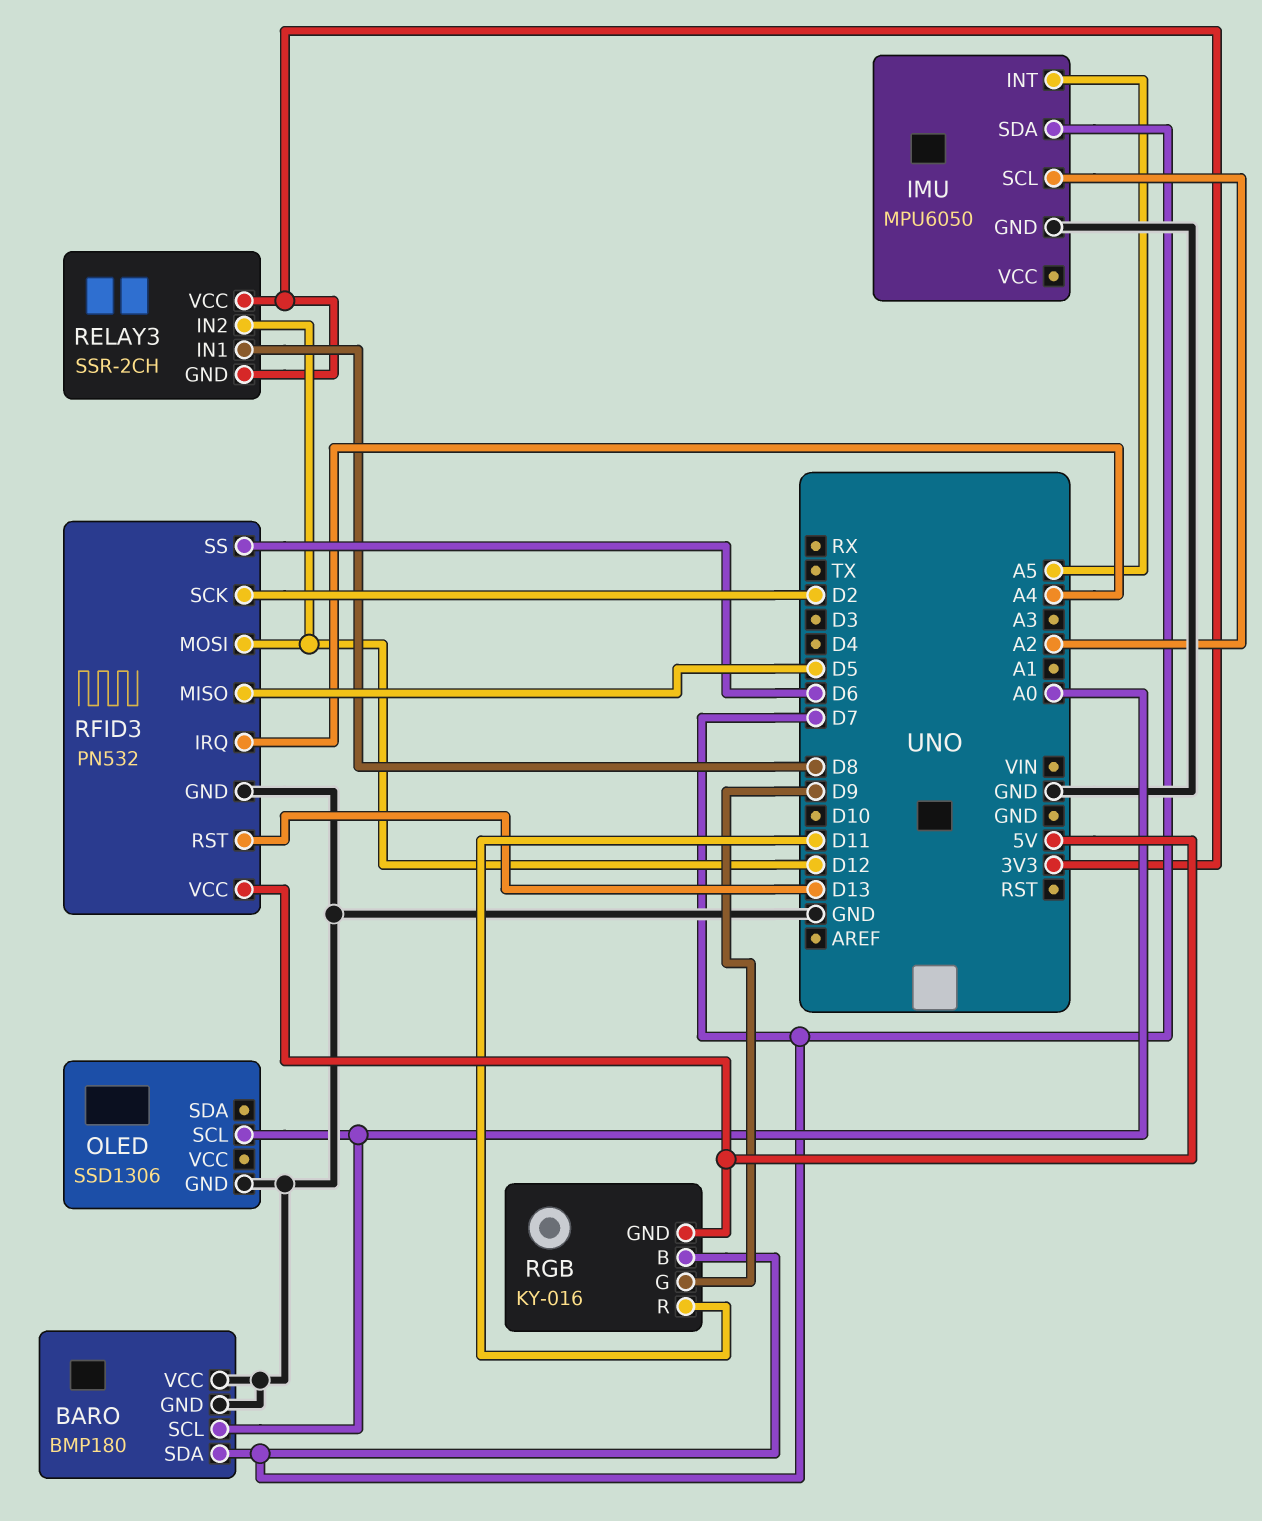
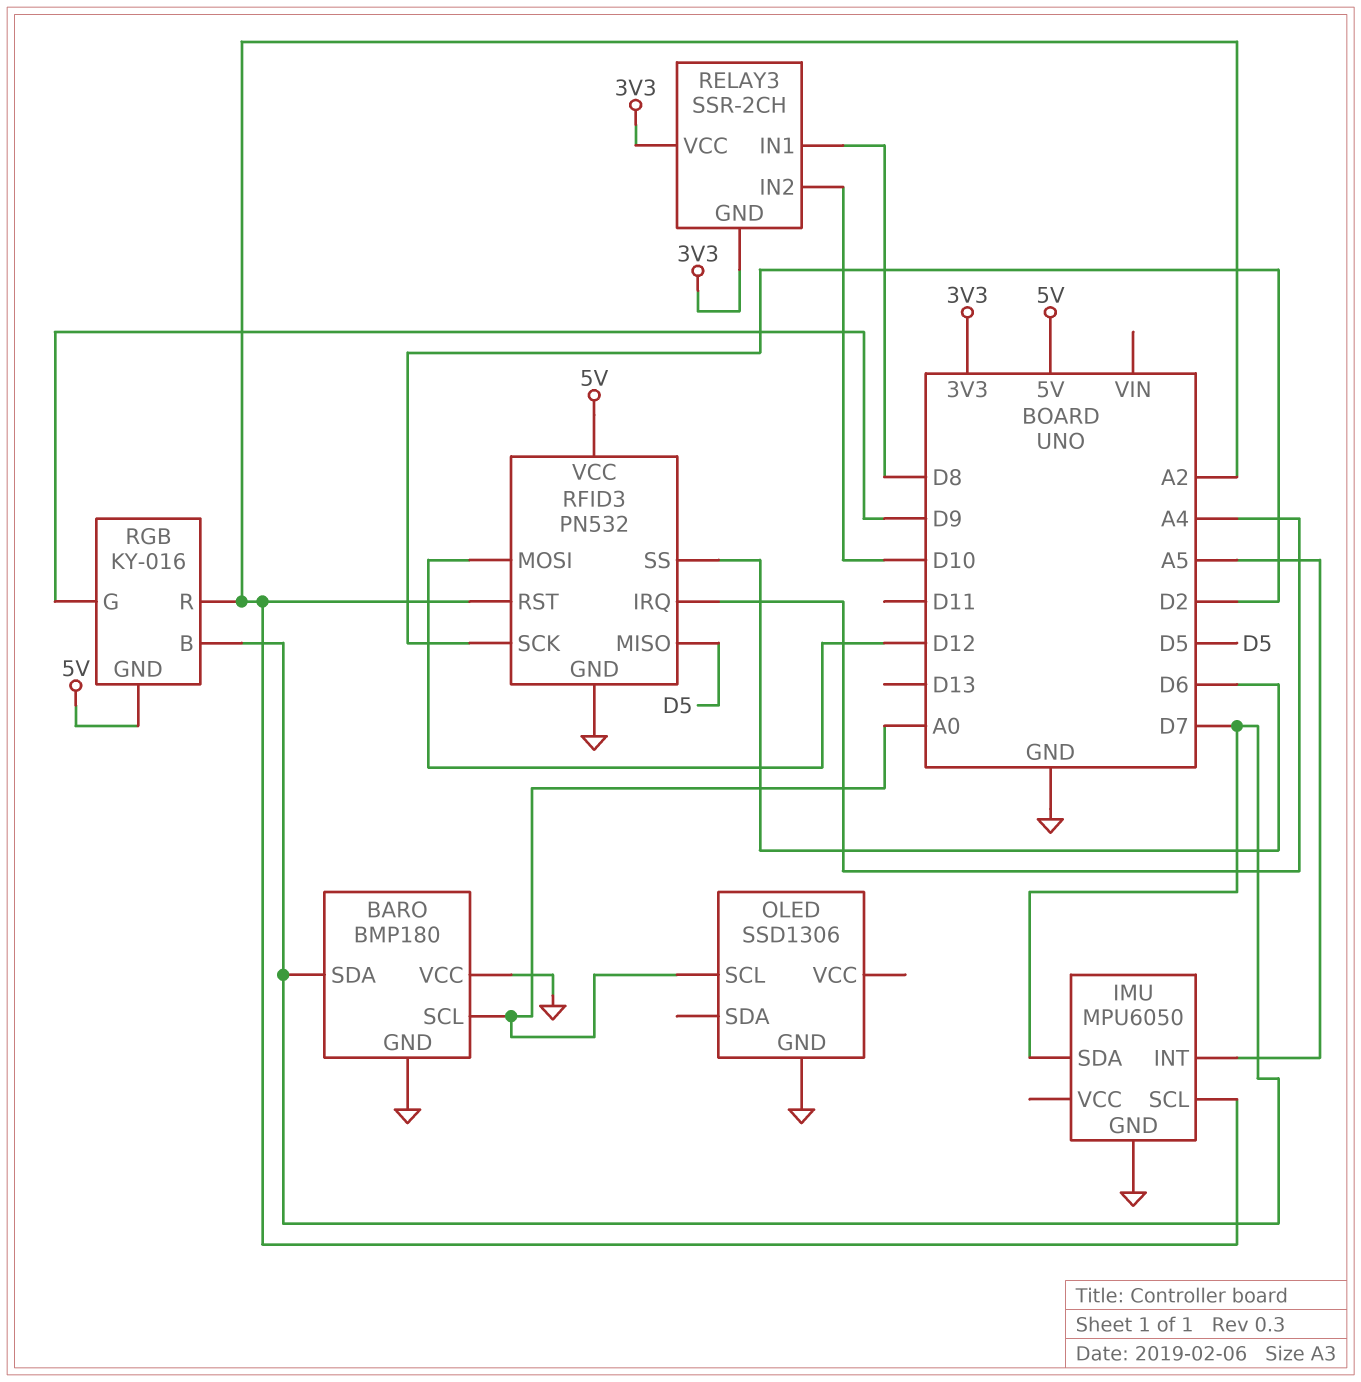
RELAY3 pin IN2: D12 -> D10
RFID3 pin RST: D13 -> A2
RGB pin R: D11 -> A2

